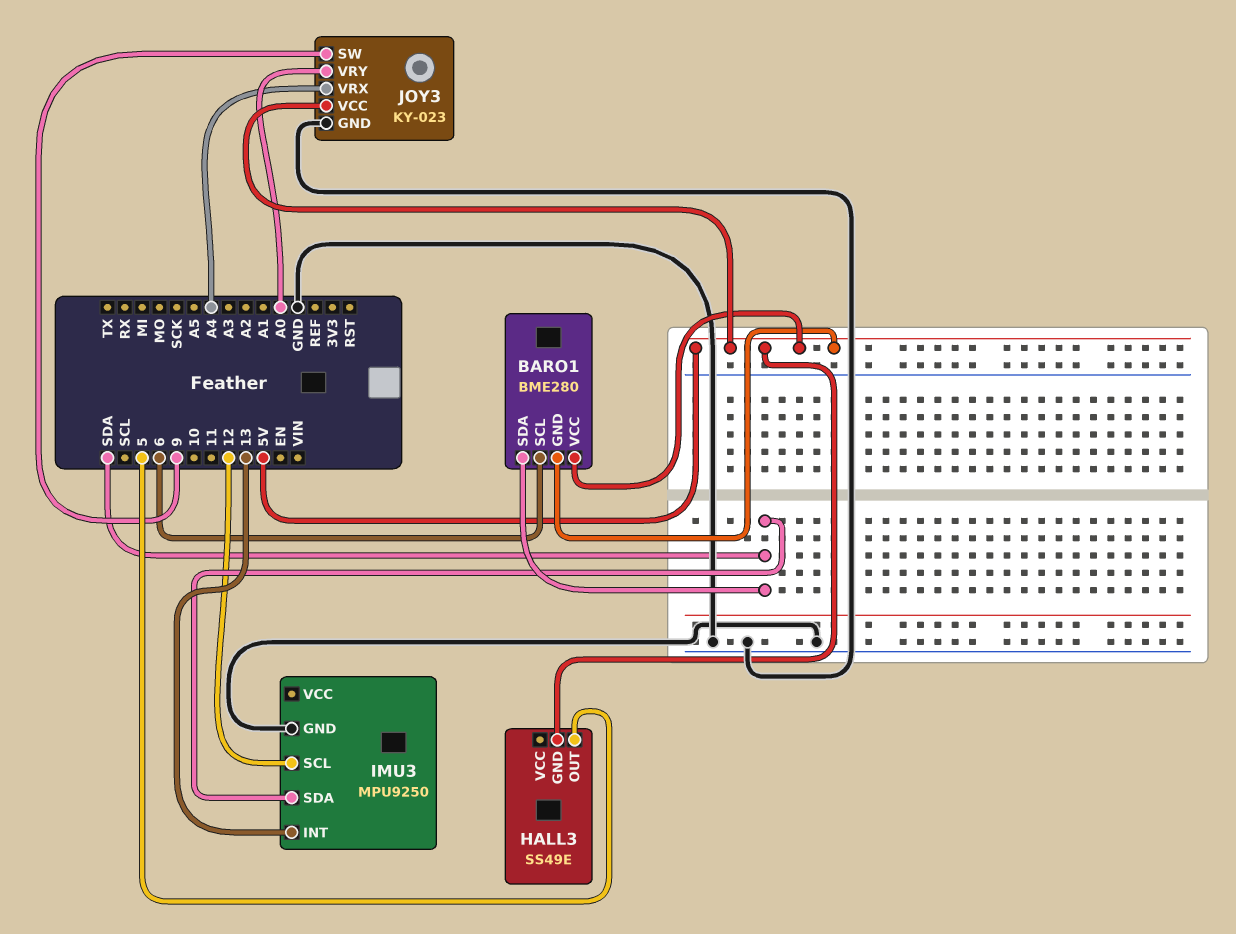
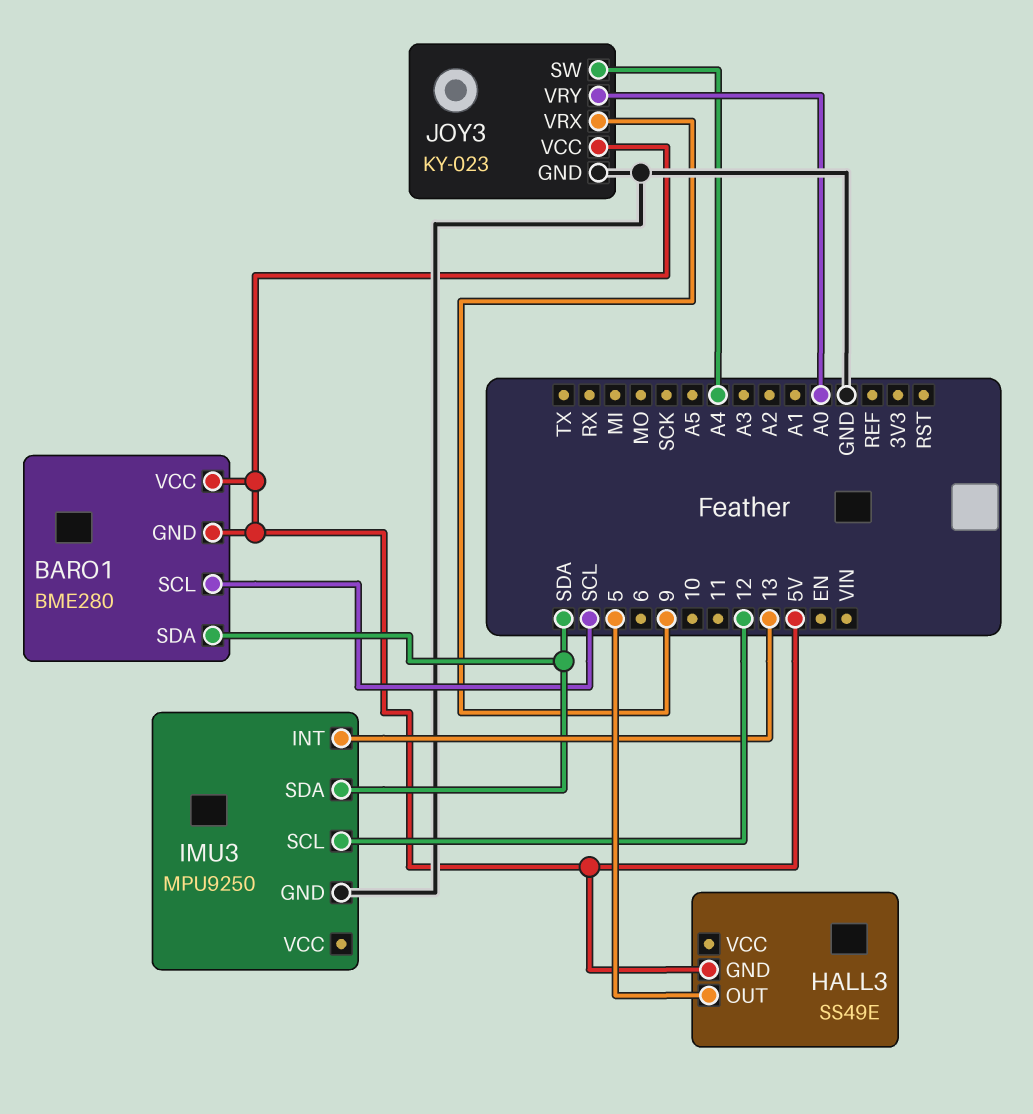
BARO1 pin SCL: 6 -> SCL
JOY3 pin SW: 9 -> A4
JOY3 pin VRX: A4 -> 9

